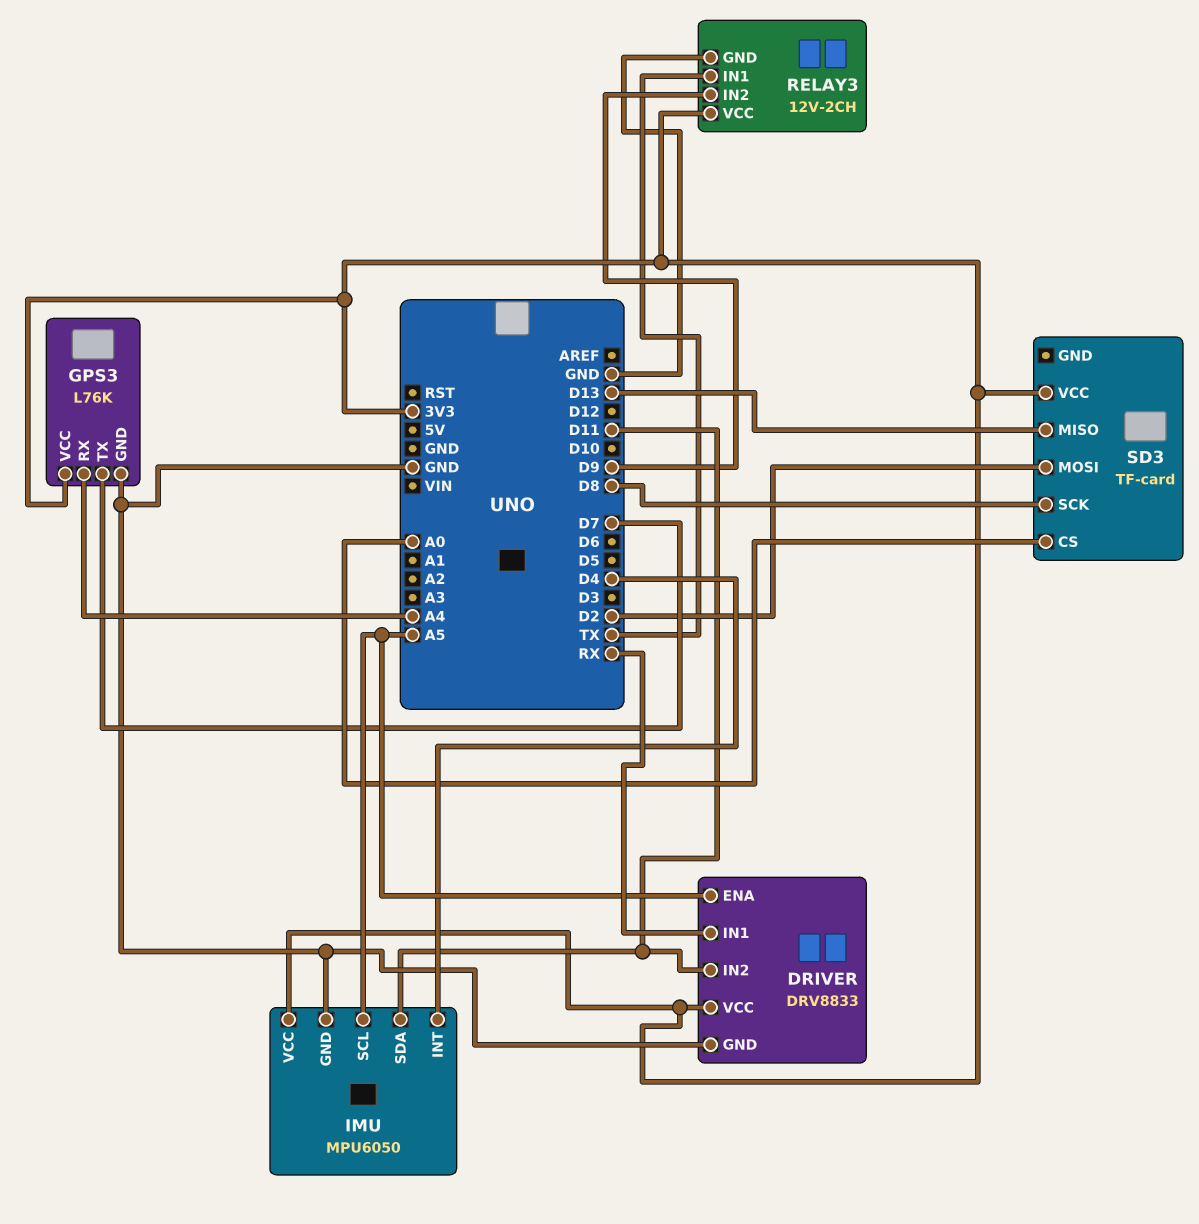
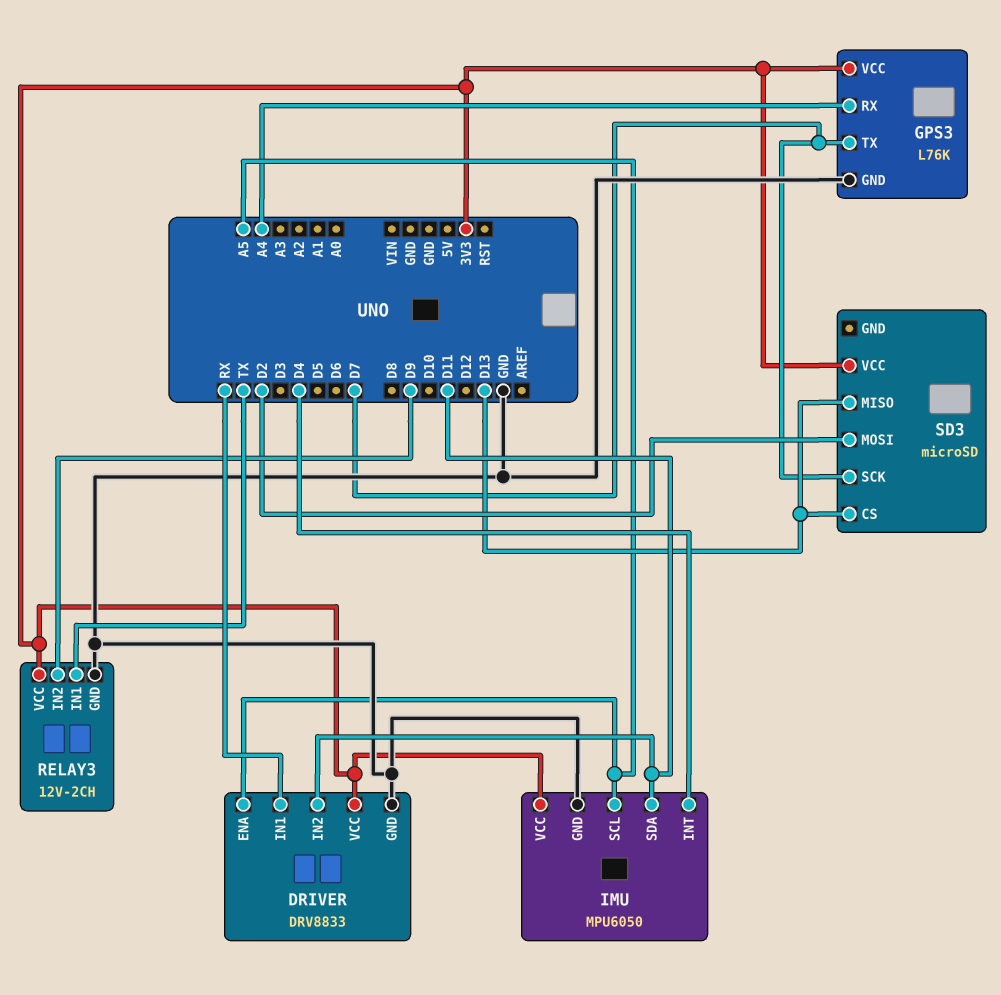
SD3: TF-card -> microSD
SD3 pin CS: A0 -> D13
SD3 pin SCK: D8 -> D7

